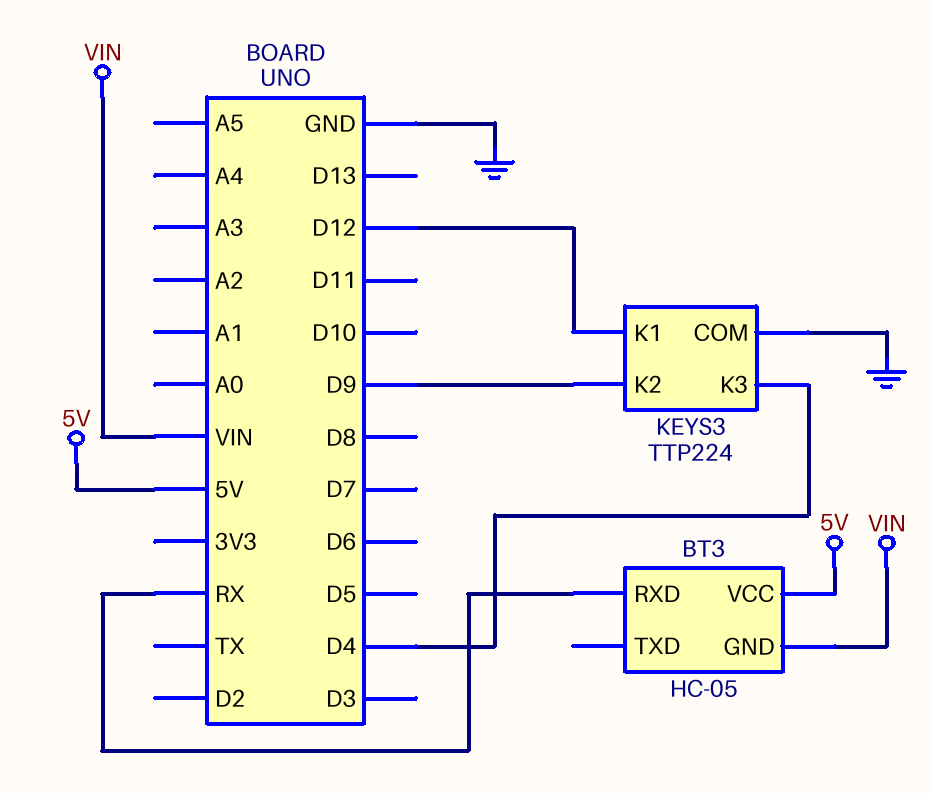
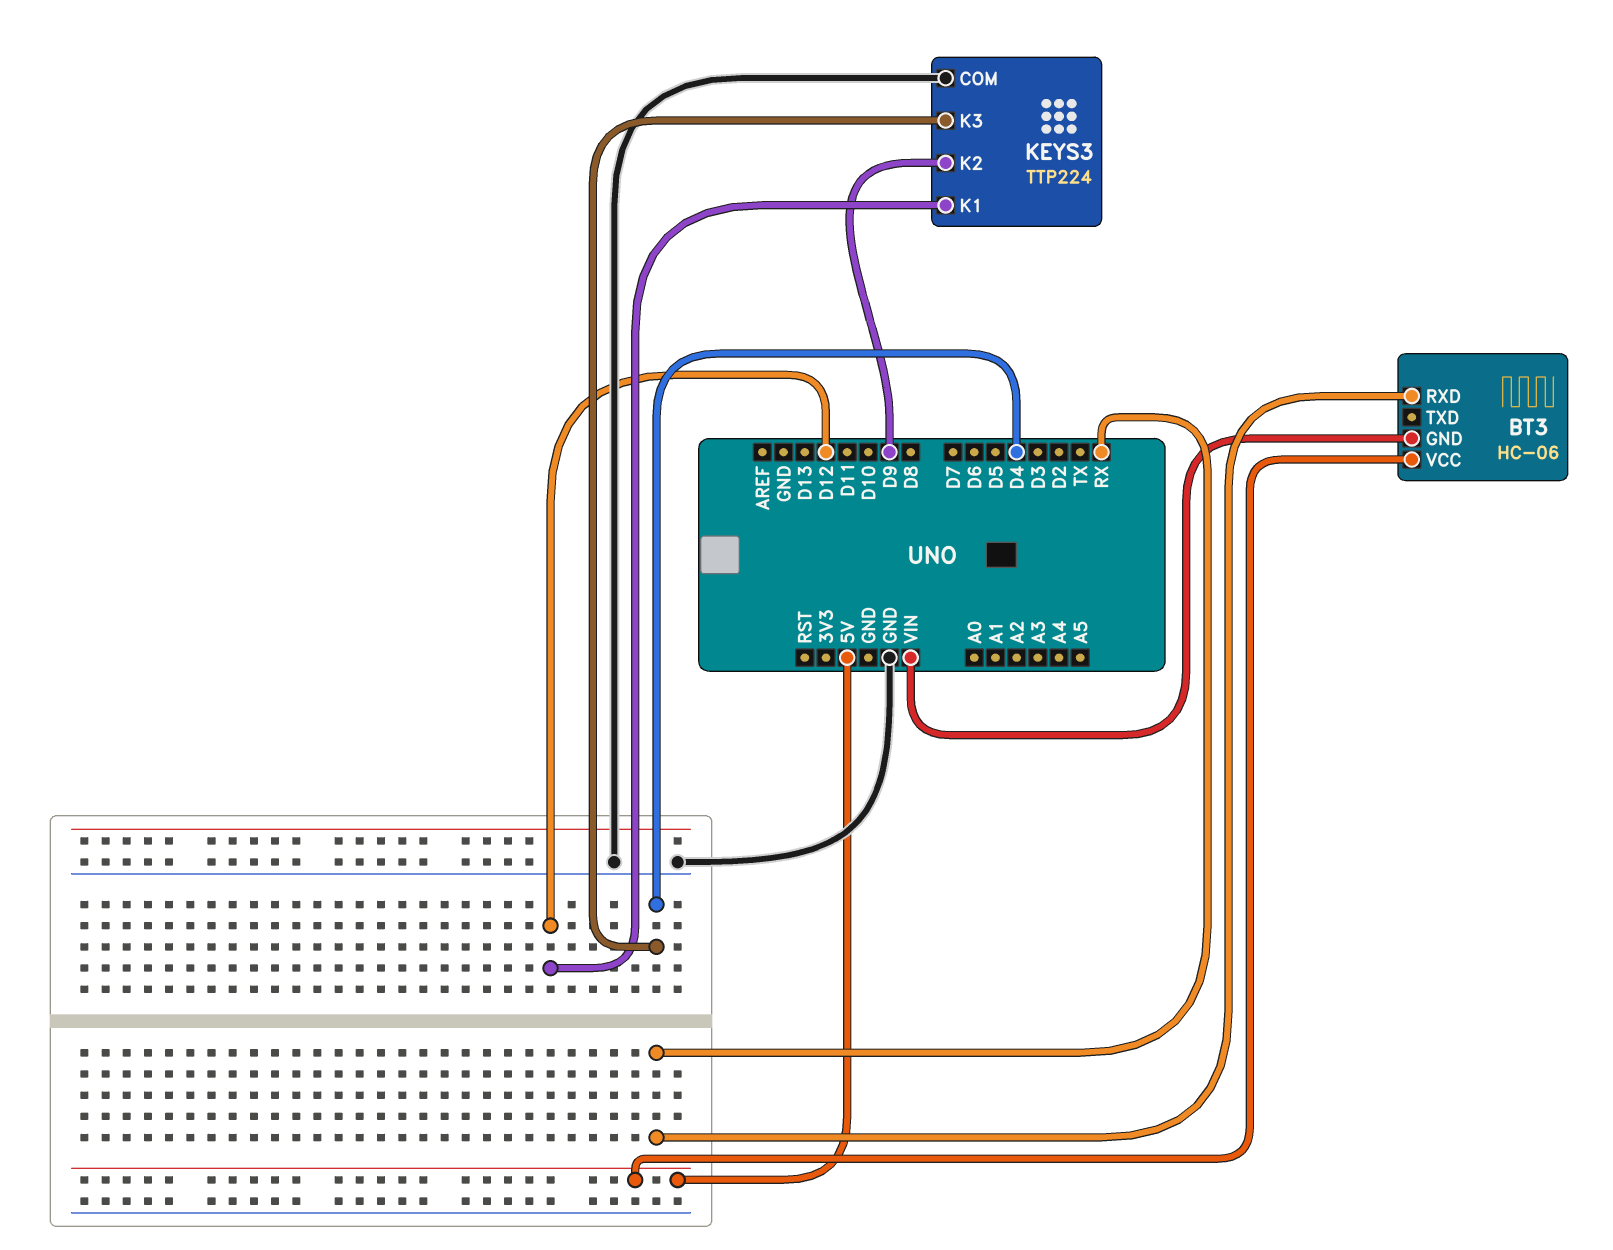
BT3: HC-05 -> HC-06

